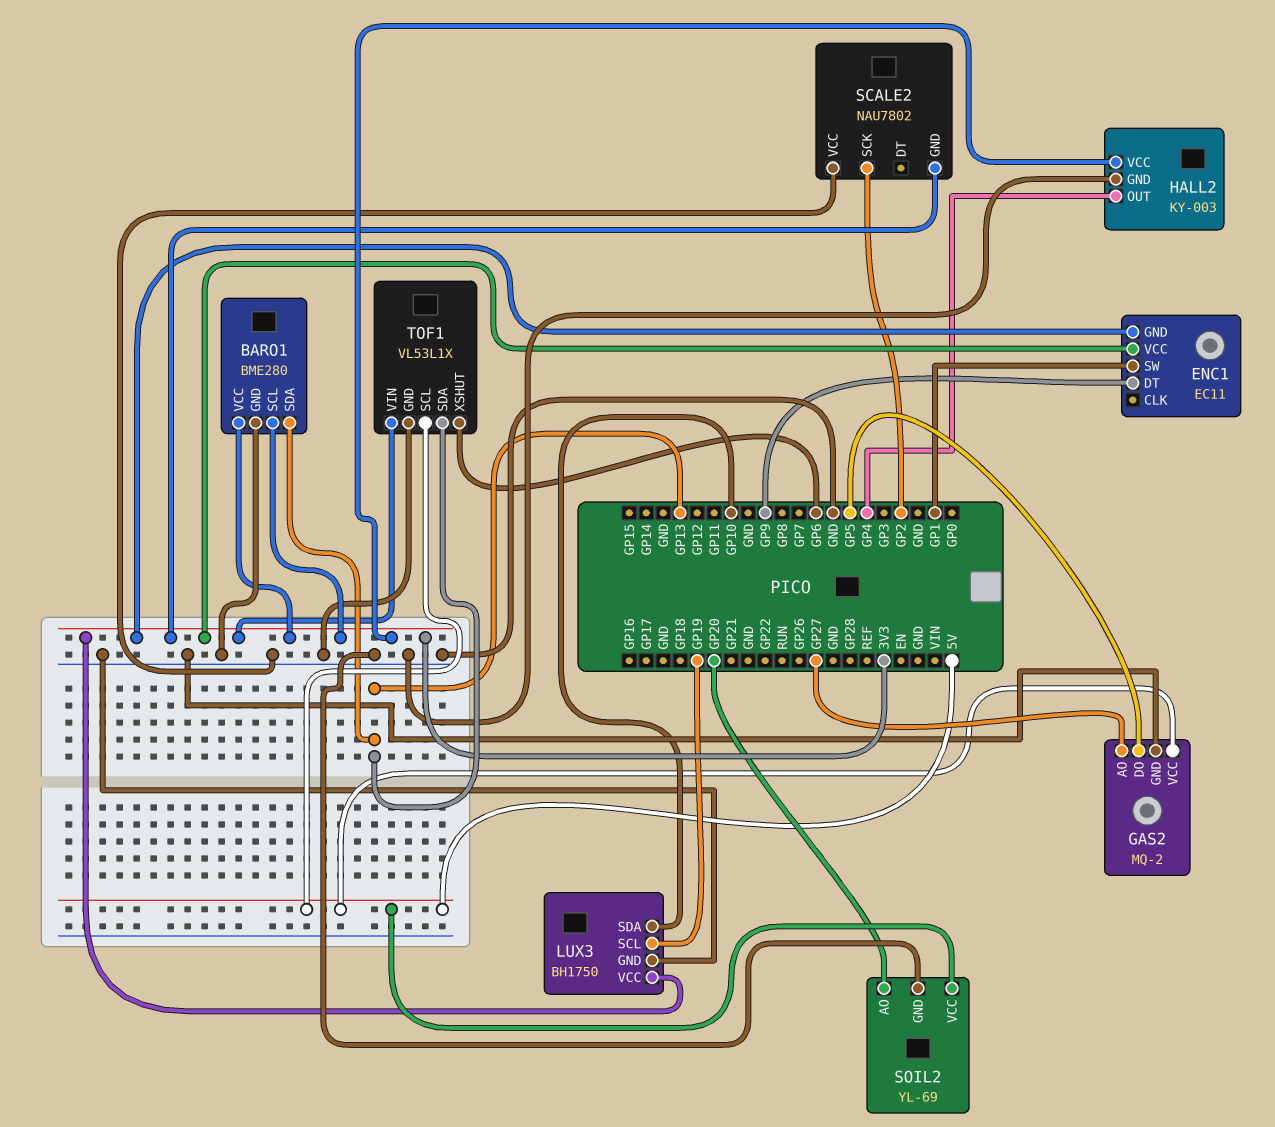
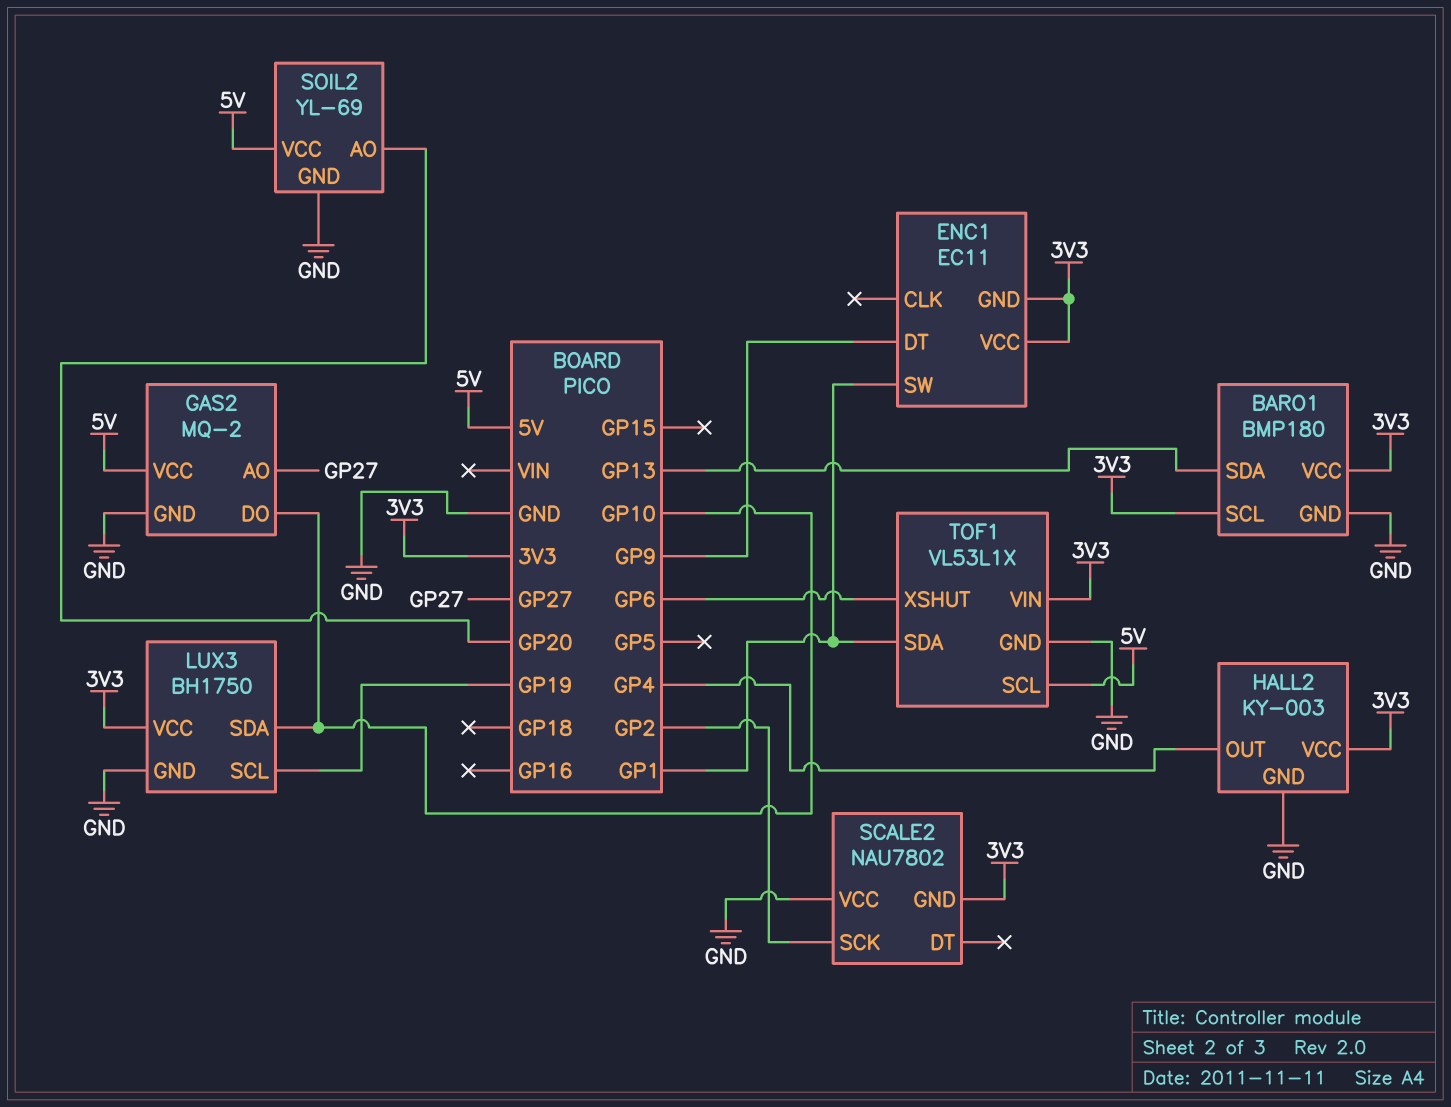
BARO1: BME280 -> BMP180
GAS2 pin DO: GP5 -> GP10
TOF1 pin SDA: GP13 -> GP1

